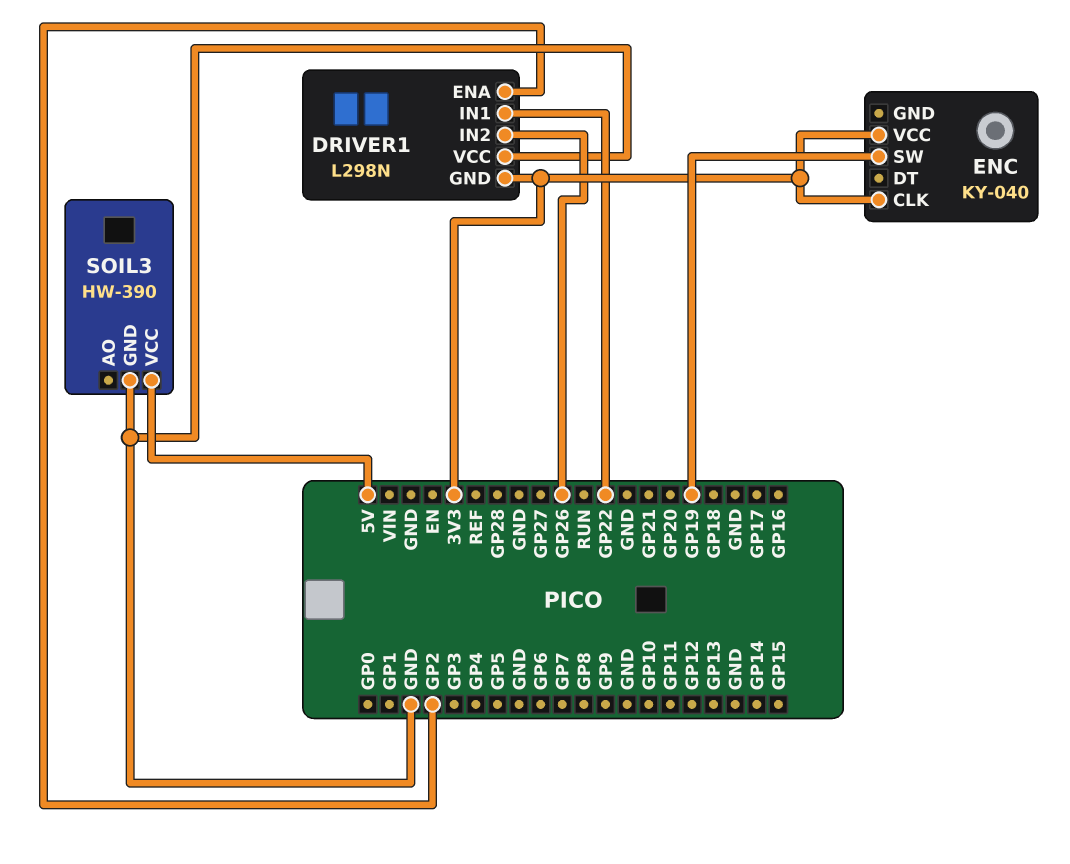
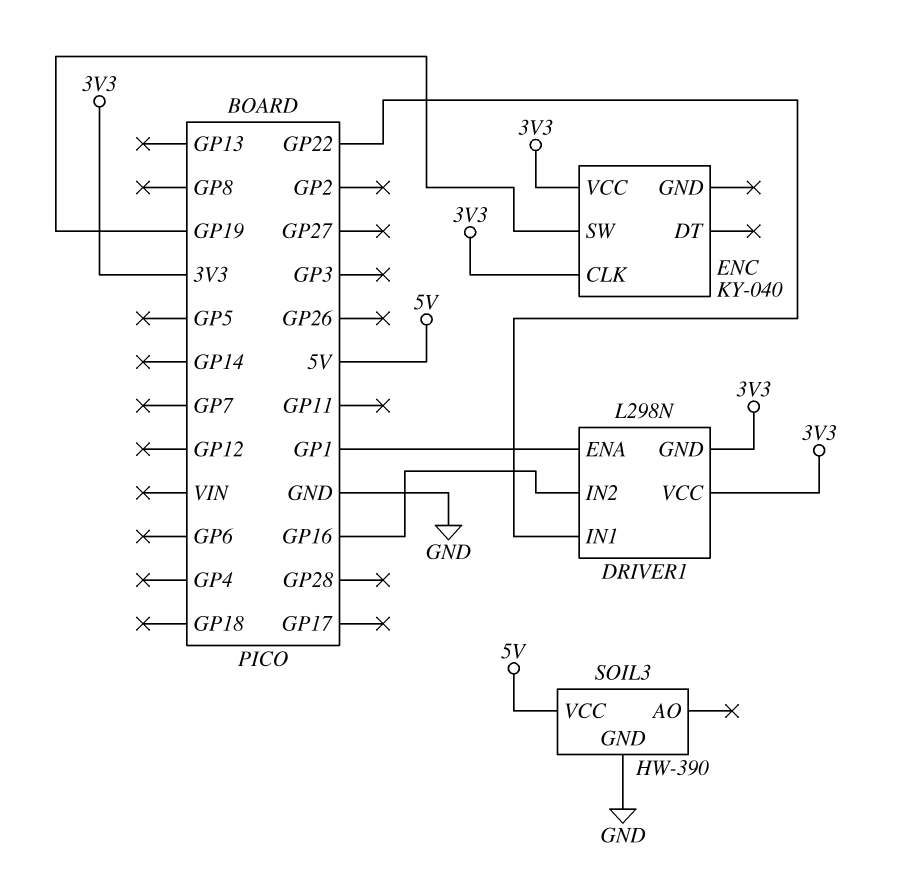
DRIVER1 pin ENA: GP2 -> GP1
DRIVER1 pin IN2: GP26 -> GP16
DRIVER1 pin VCC: GND -> 3V3

